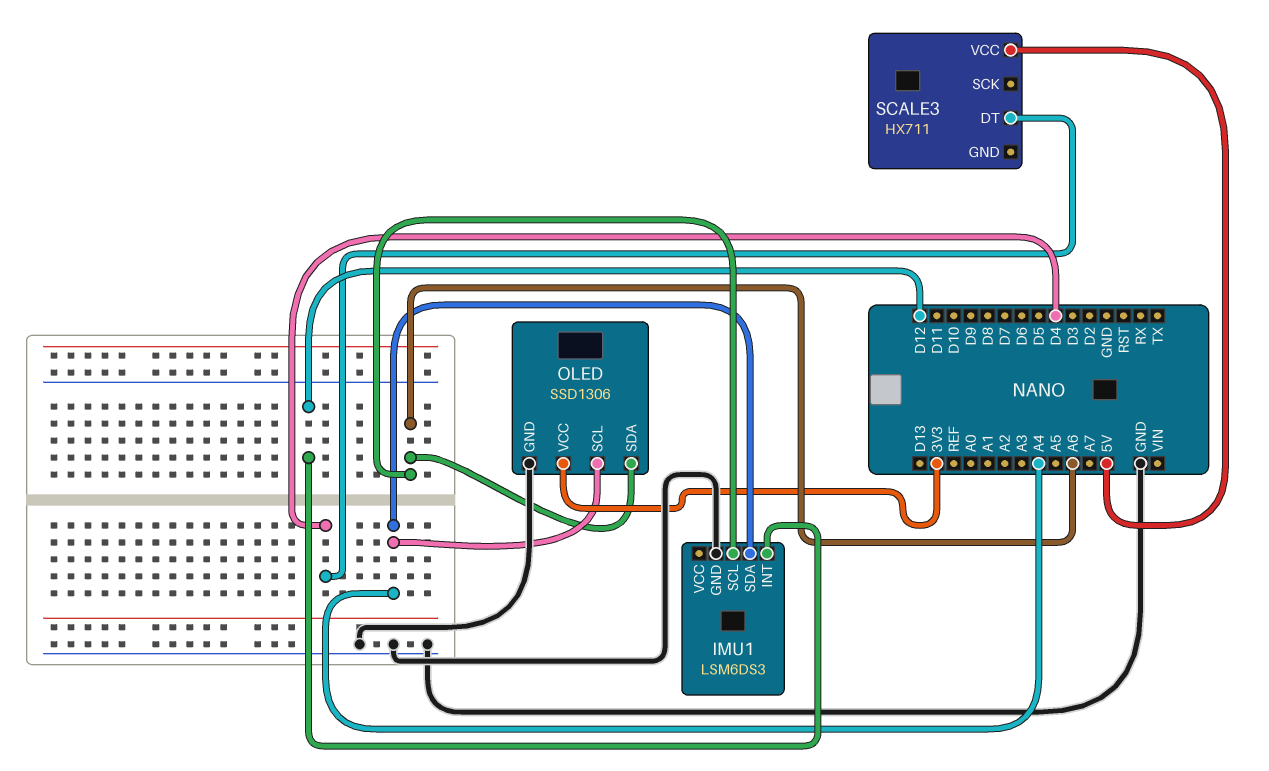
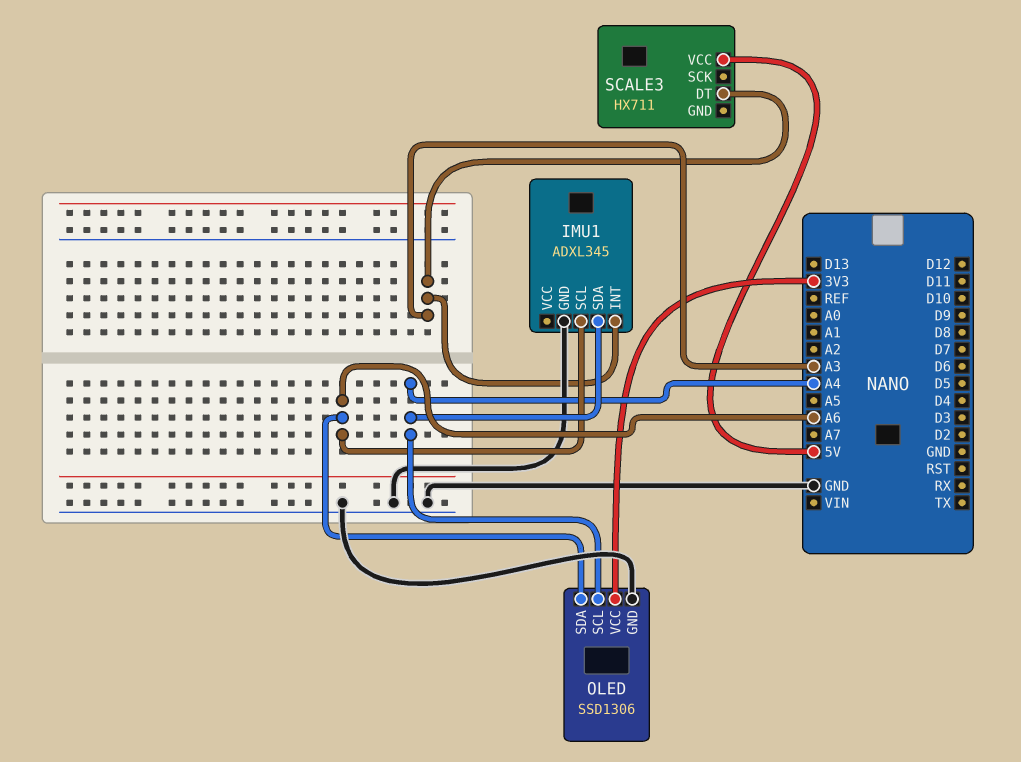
IMU1: LSM6DS3 -> ADXL345
IMU1 pin INT: D12 -> A3
SCALE3 pin DT: D4 -> A3

